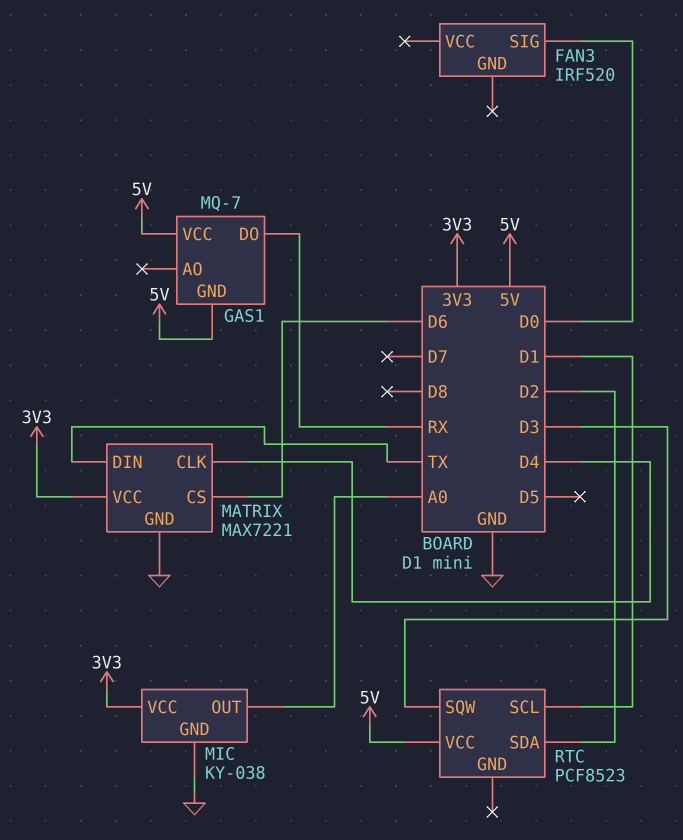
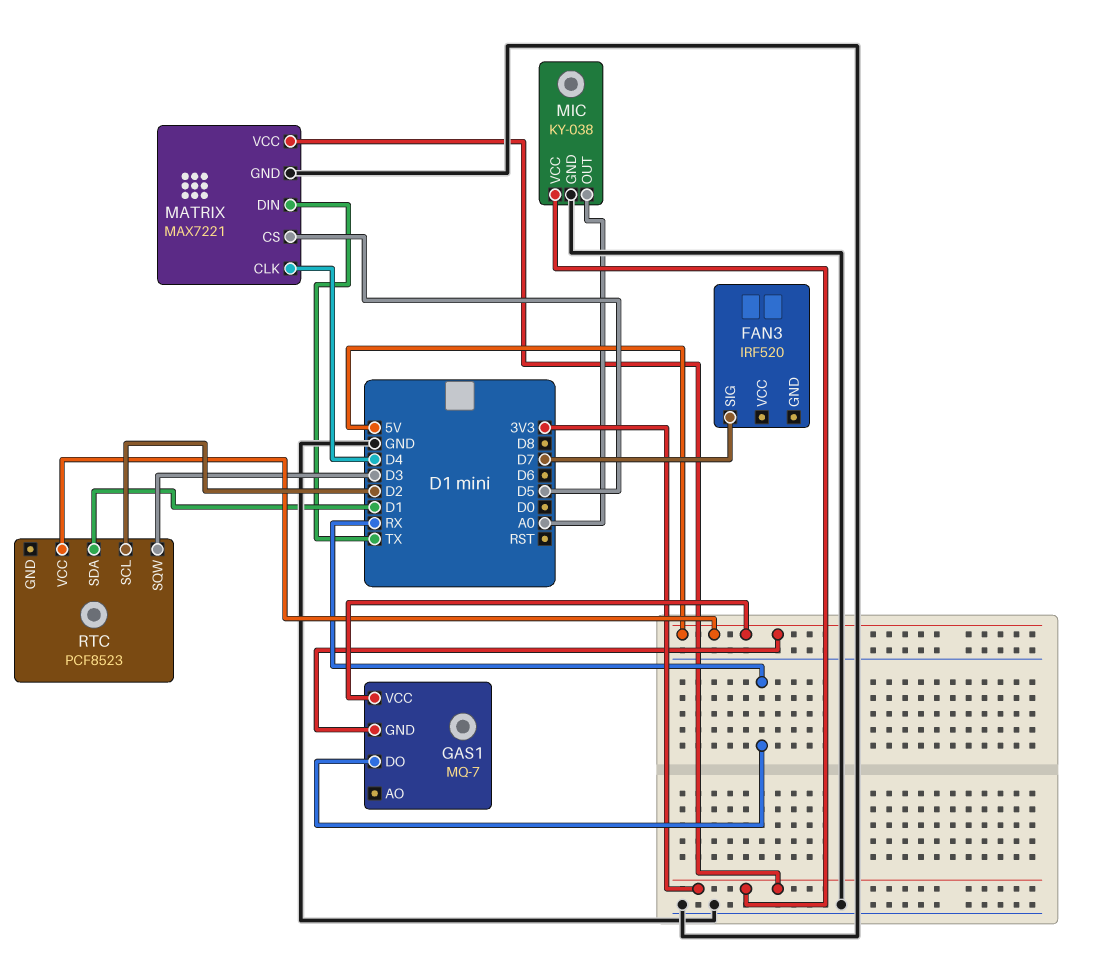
FAN3 pin SIG: D0 -> D7
MATRIX pin CS: D6 -> D5
RTC pin SCL: D1 -> D2
RTC pin SDA: D2 -> D1

